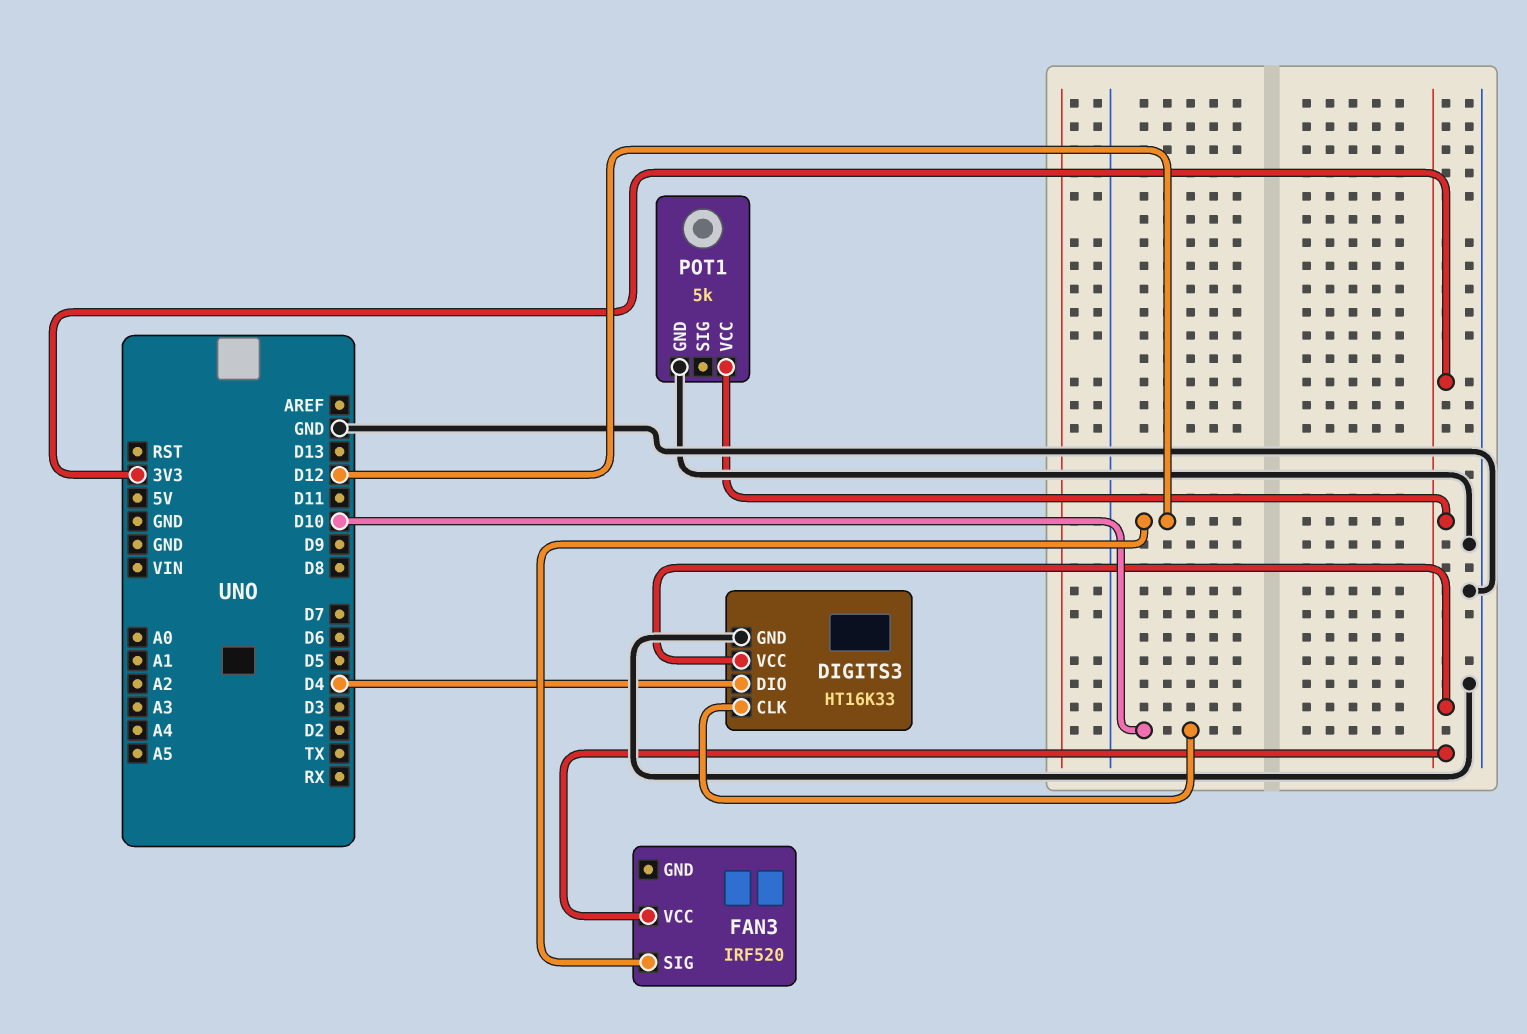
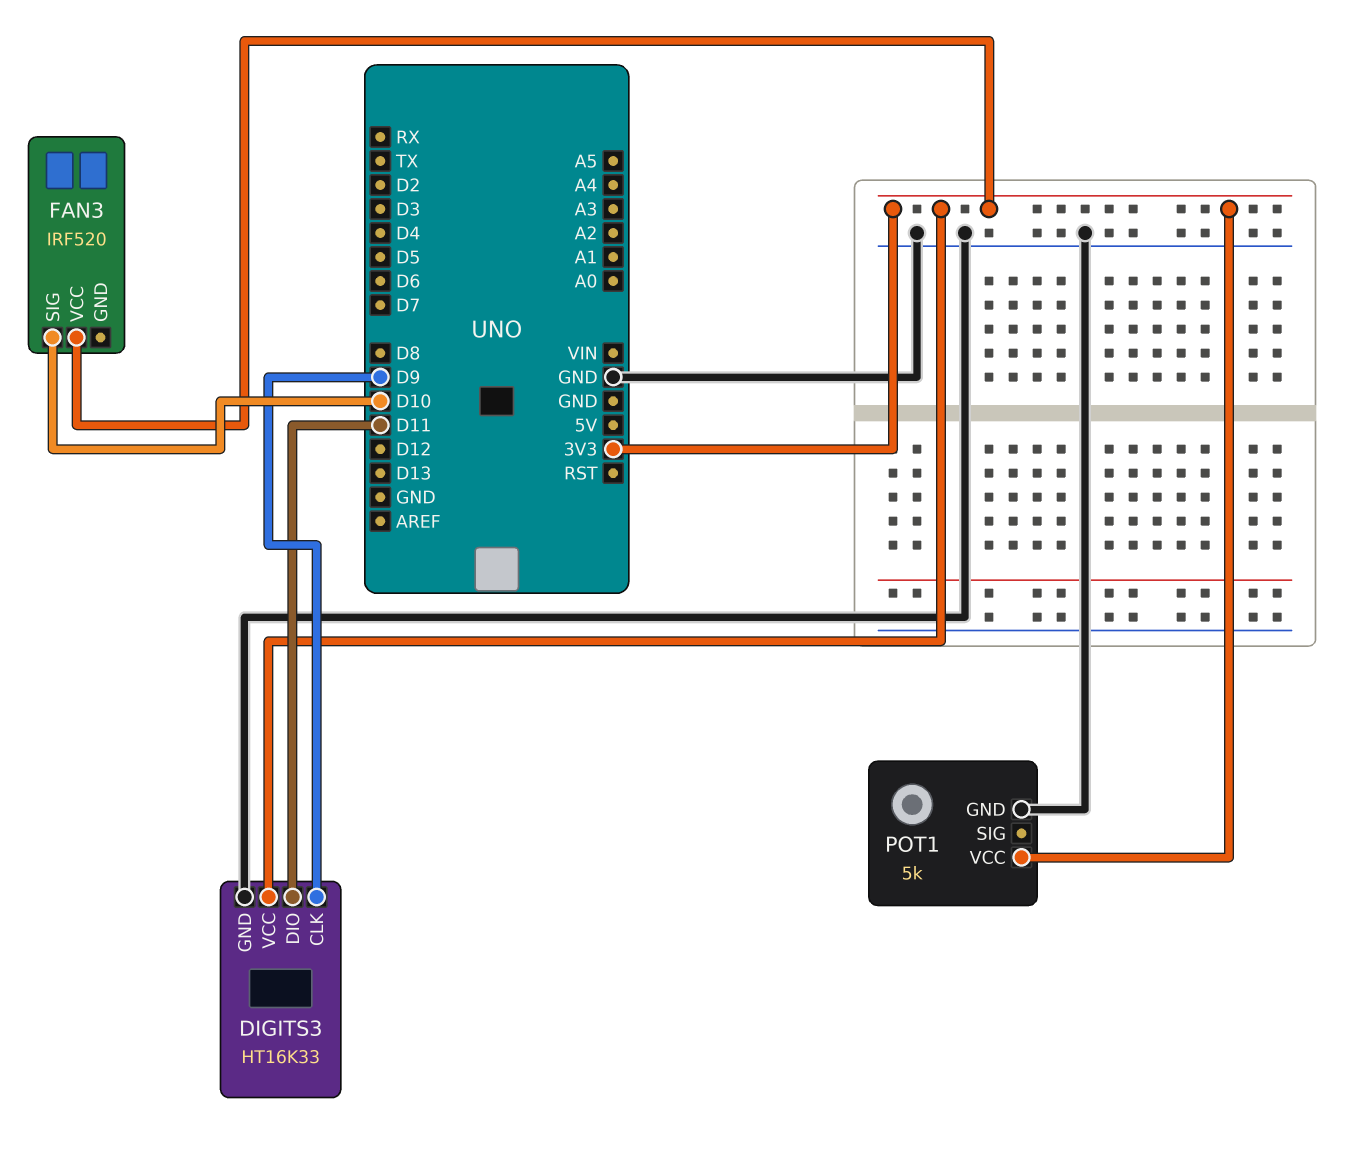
DIGITS3 pin CLK: D10 -> D9
DIGITS3 pin DIO: D4 -> D11
FAN3 pin SIG: D12 -> D10

